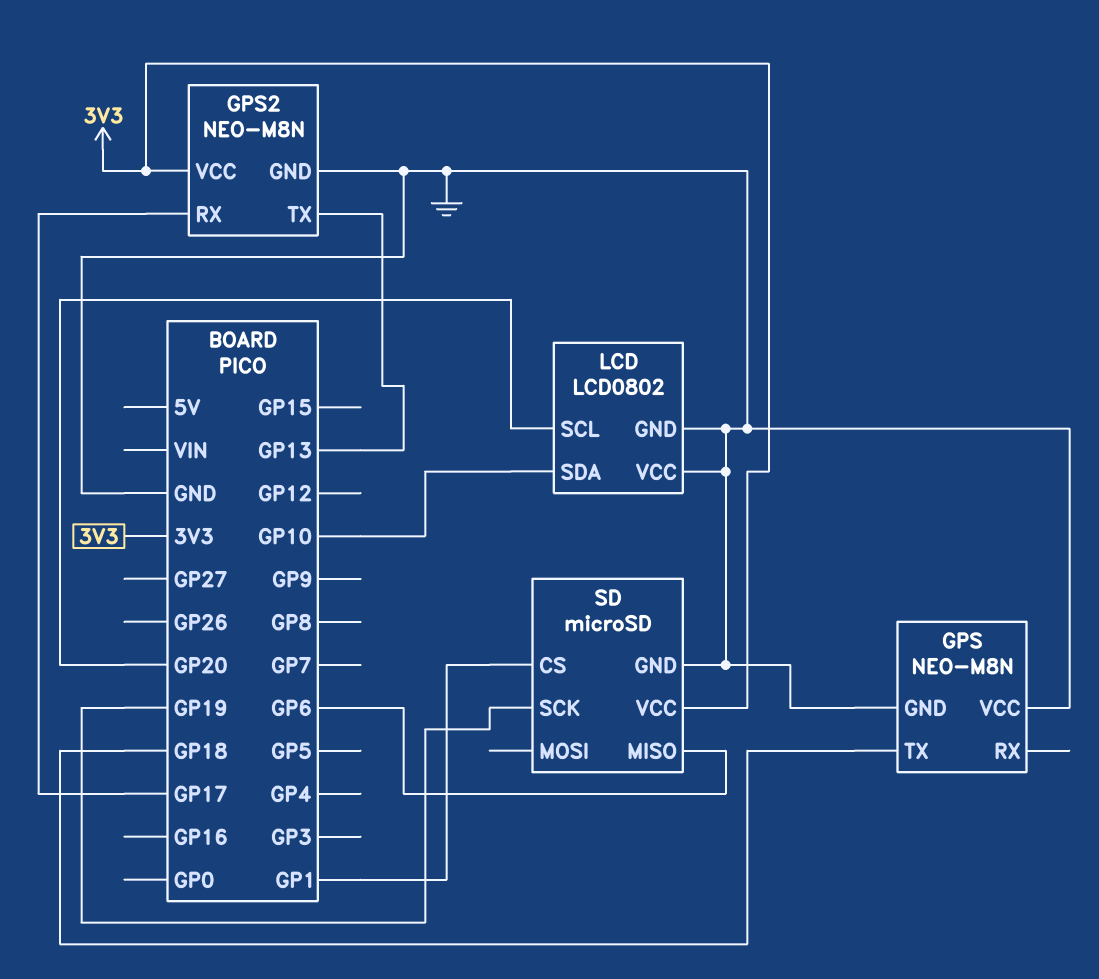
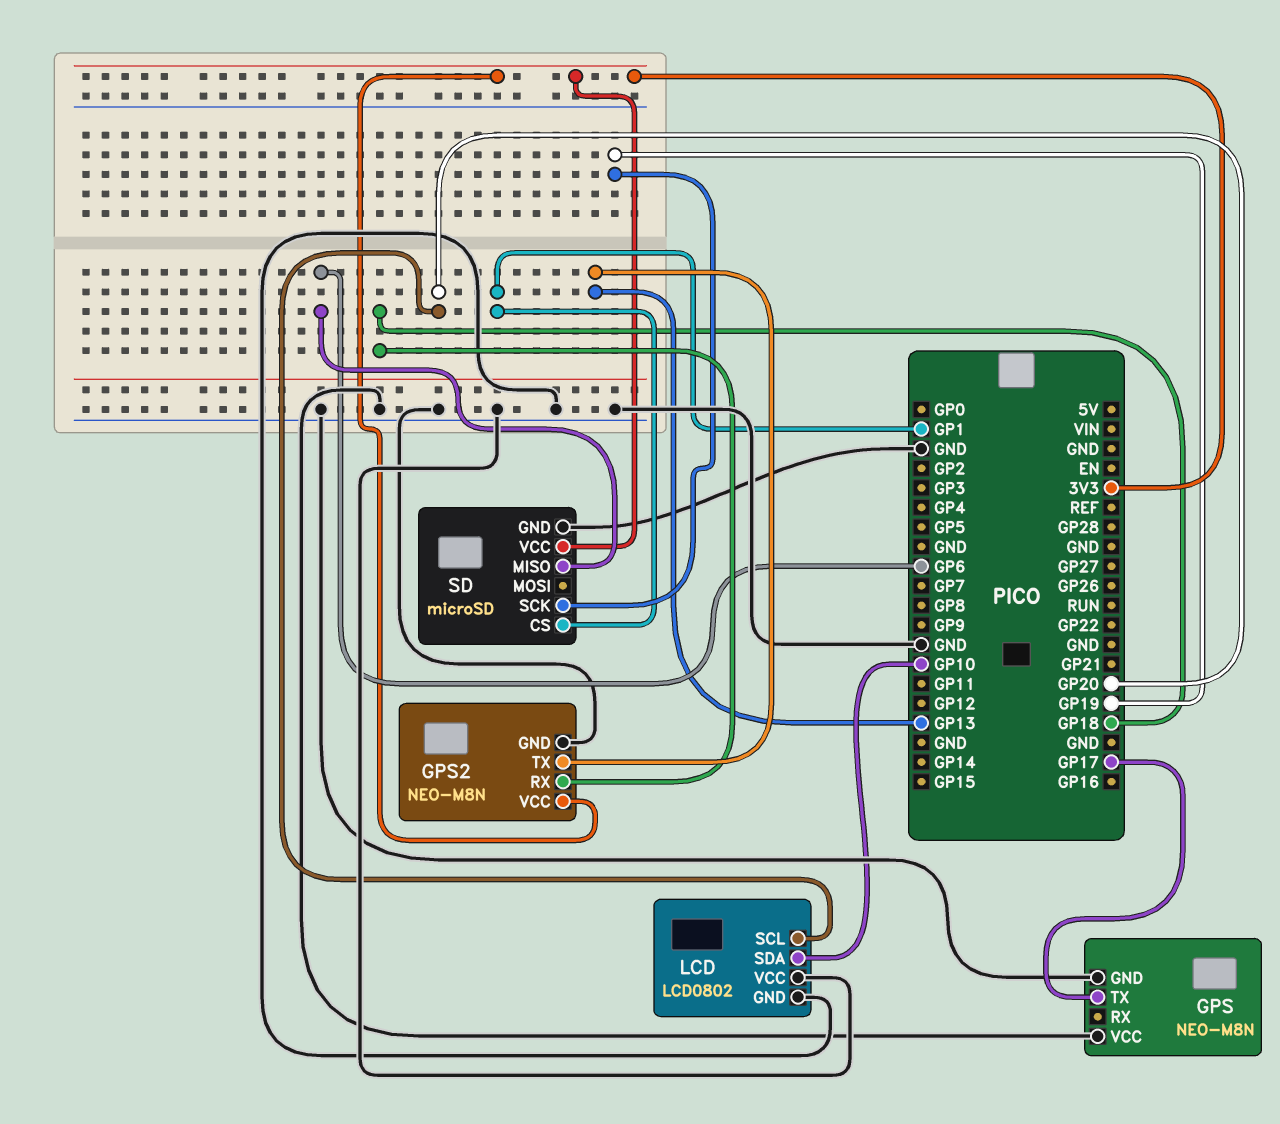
GPS pin TX: GP18 -> GP17
GPS2 pin RX: GP17 -> GP18

